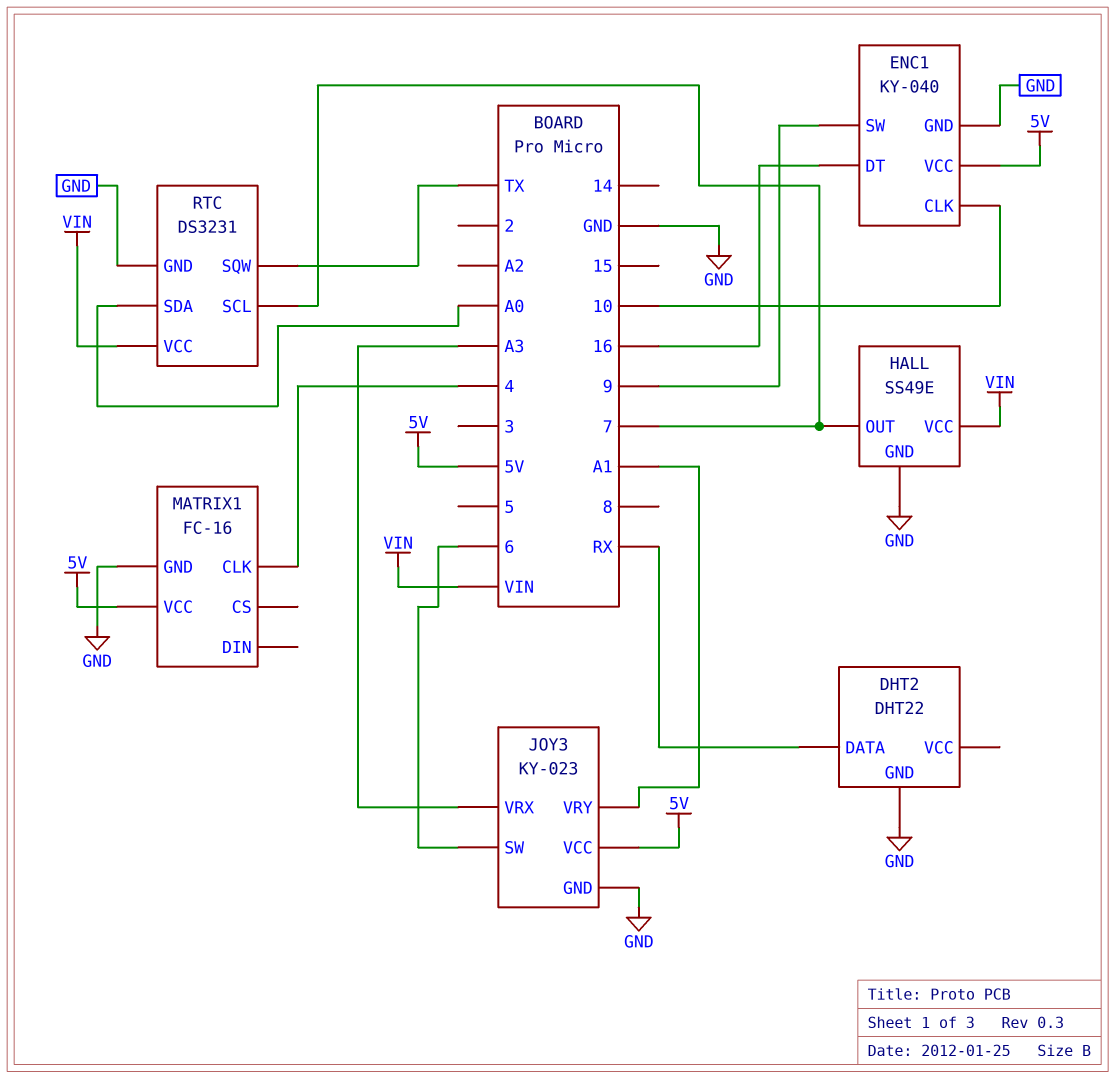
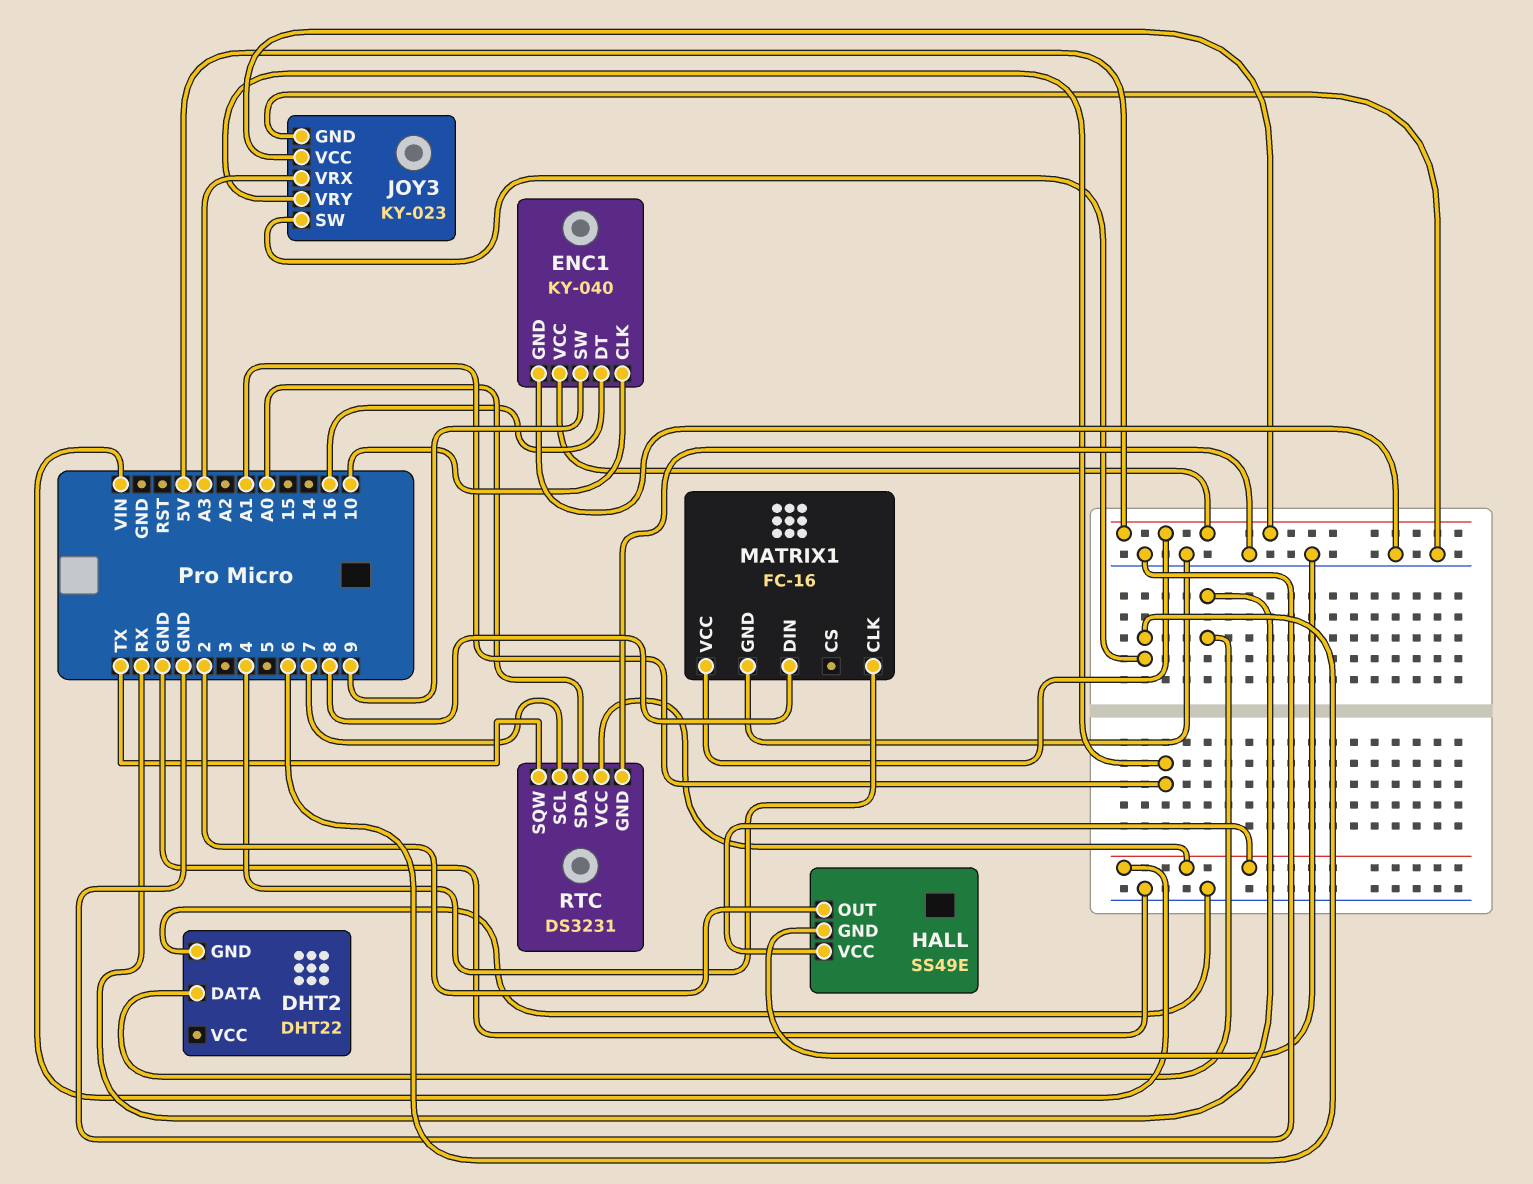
HALL pin OUT: 7 -> 2
MATRIX1 pin DIN: none -> 8

